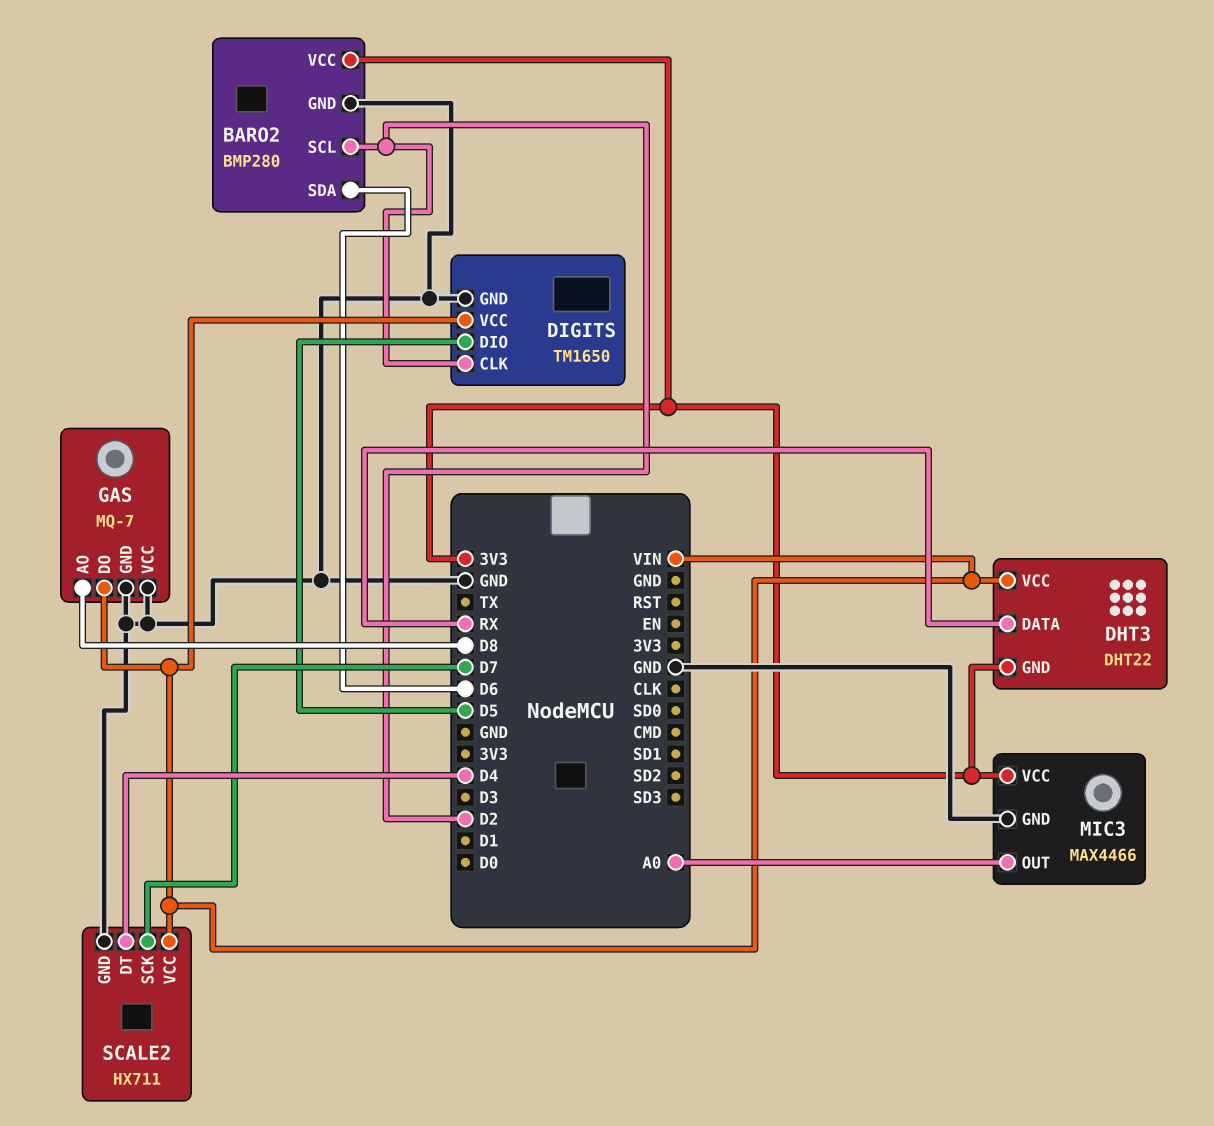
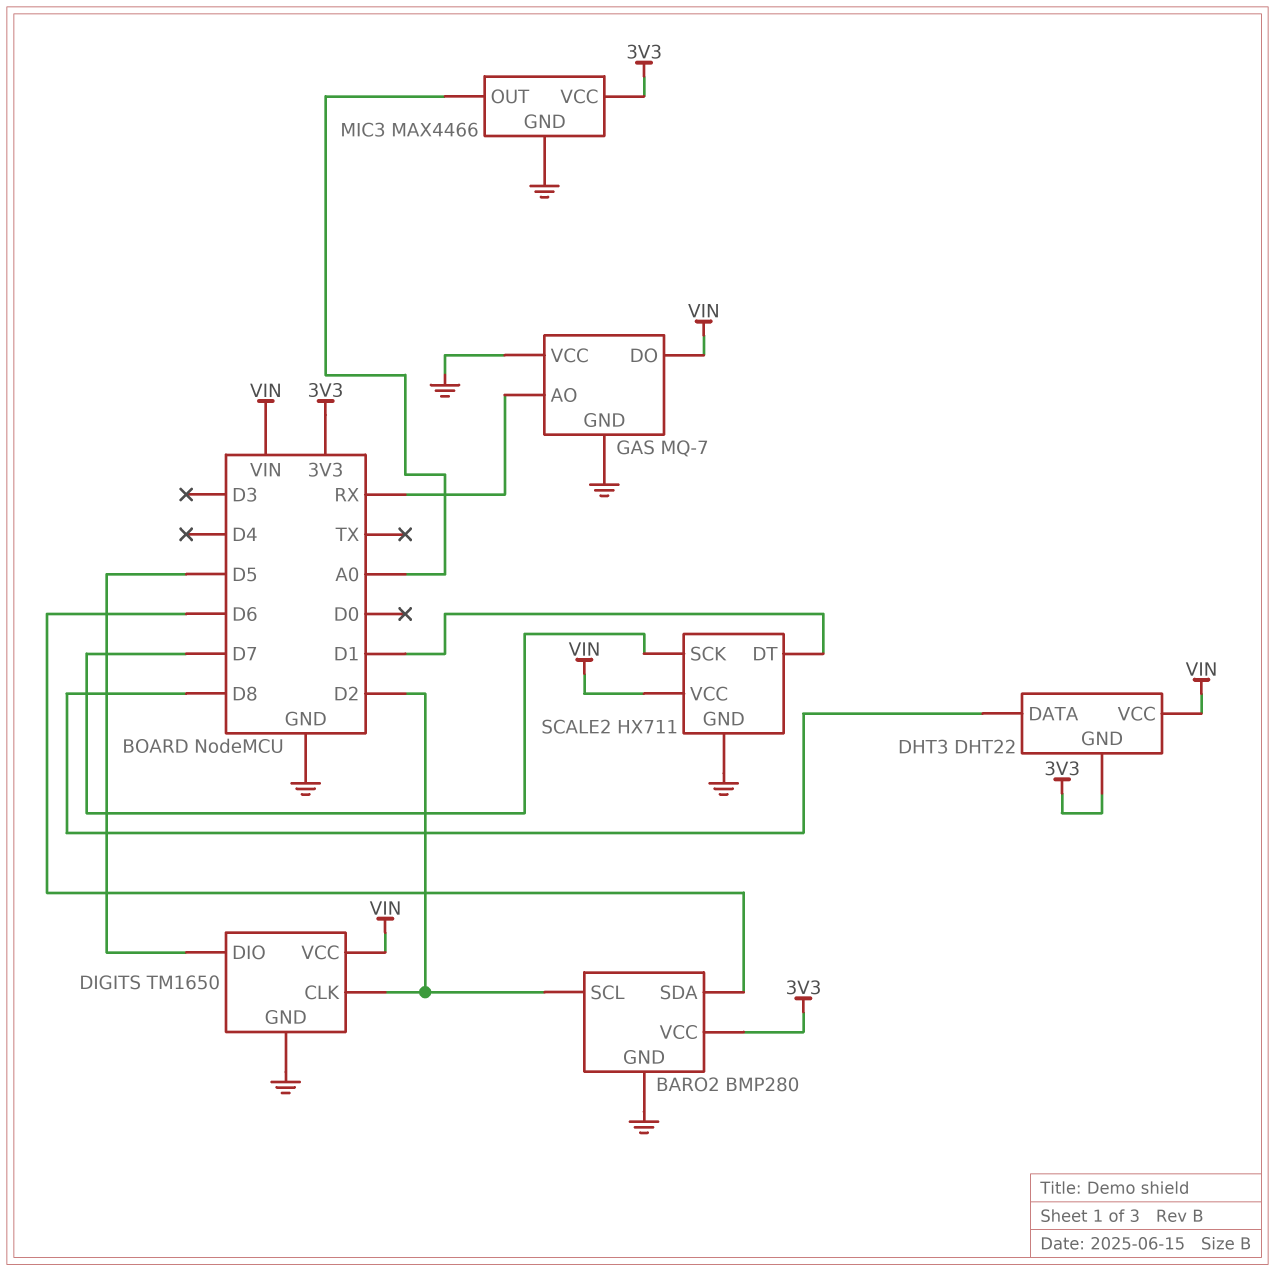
DHT3 pin DATA: RX -> D8
GAS pin AO: D8 -> RX
SCALE2 pin DT: D4 -> D1

